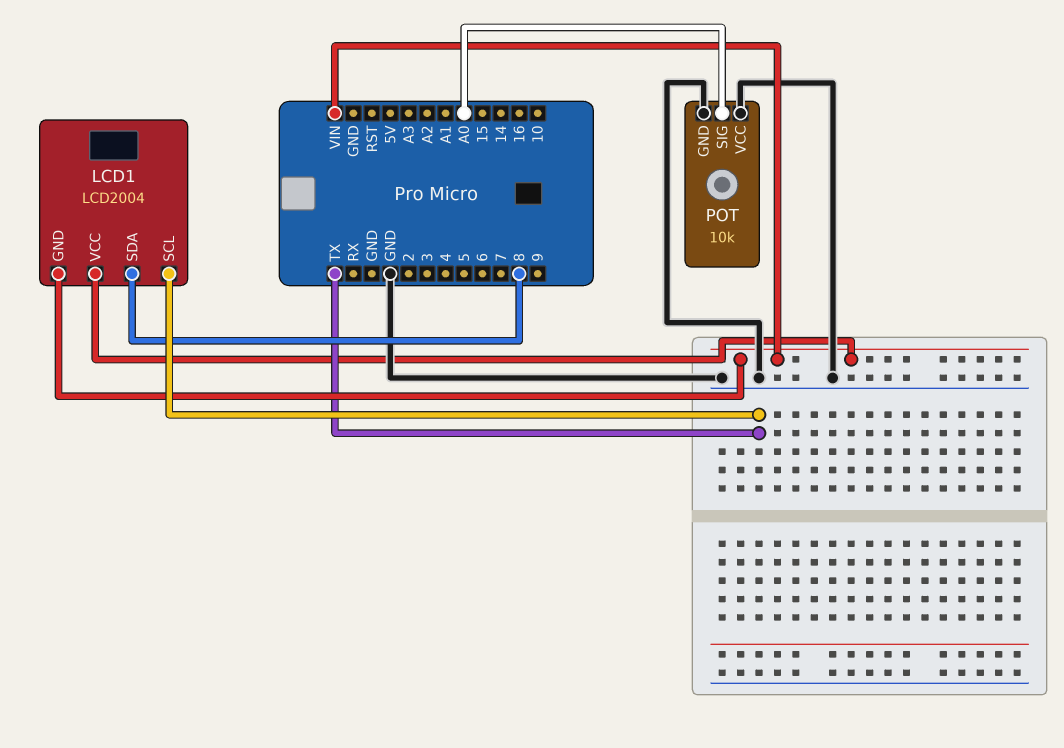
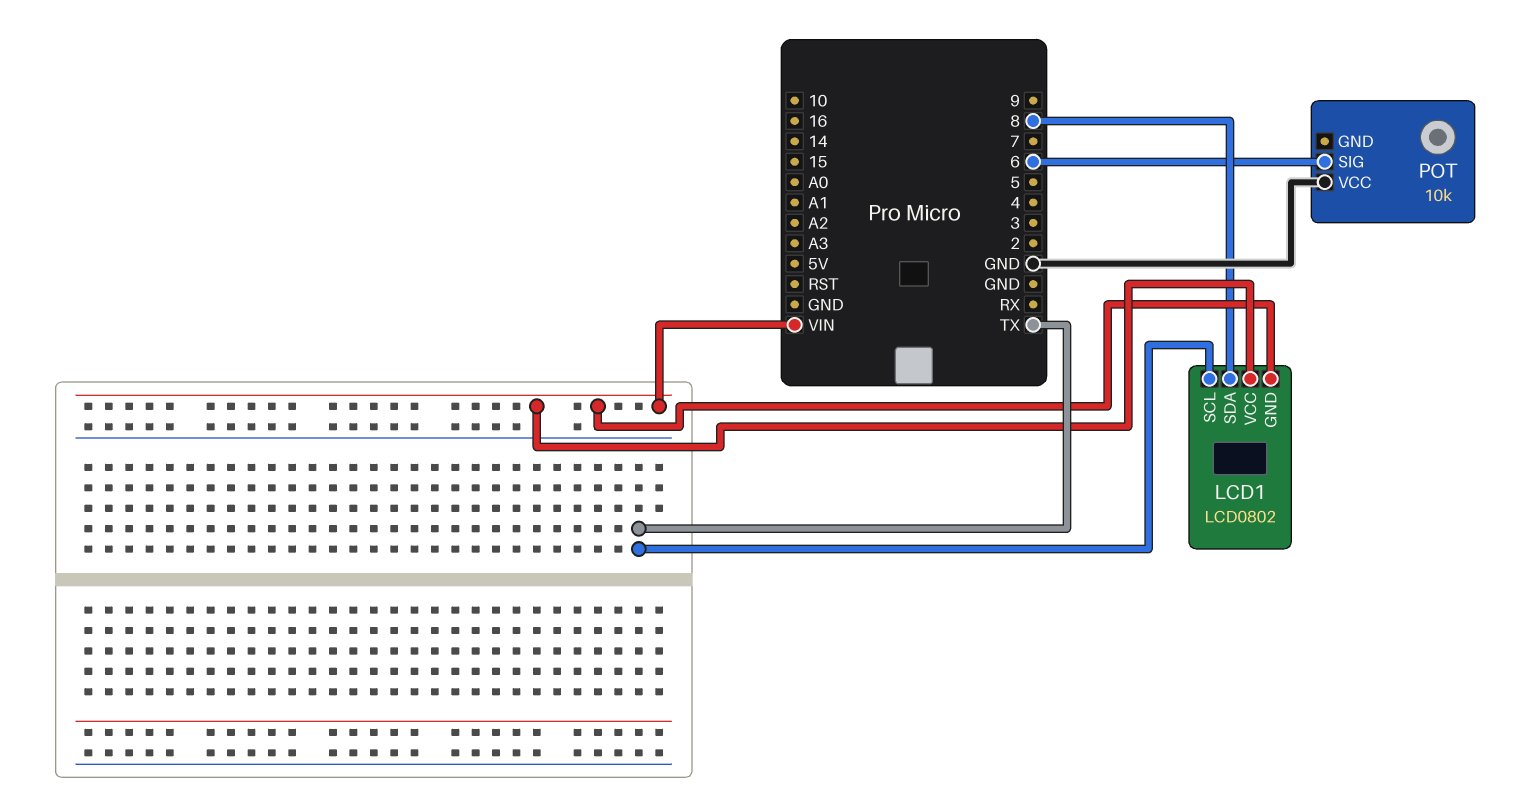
LCD1: LCD2004 -> LCD0802
POT pin GND: GND -> none
POT pin SIG: A0 -> 6

